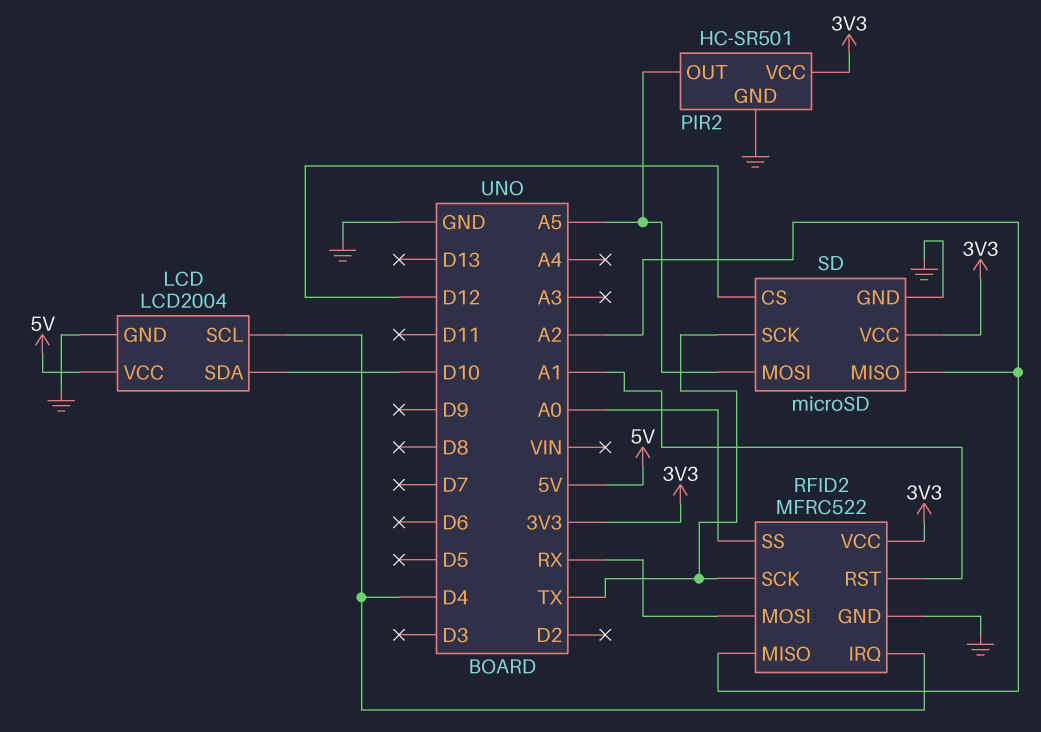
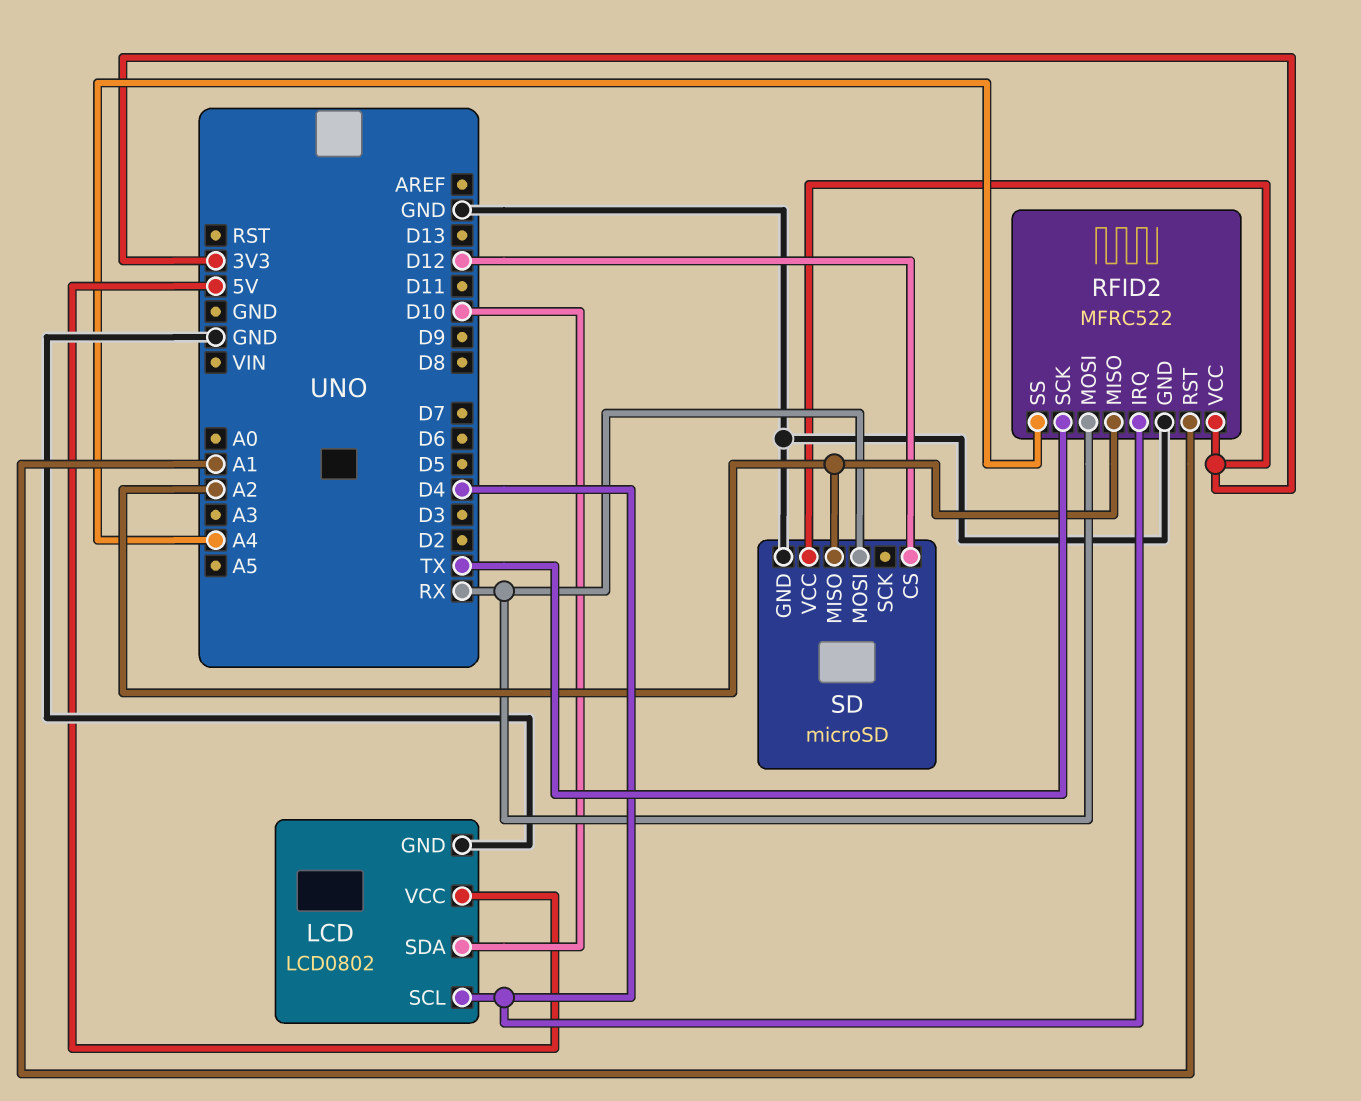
LCD: LCD2004 -> LCD0802
PIR2: HC-SR501 -> none
PIR2 pin GND: GND -> none
PIR2 pin OUT: A5 -> none
PIR2 pin VCC: 3V3 -> none
RFID2 pin SS: A0 -> A4
SD pin MOSI: A5 -> RX
SD pin SCK: TX -> none

